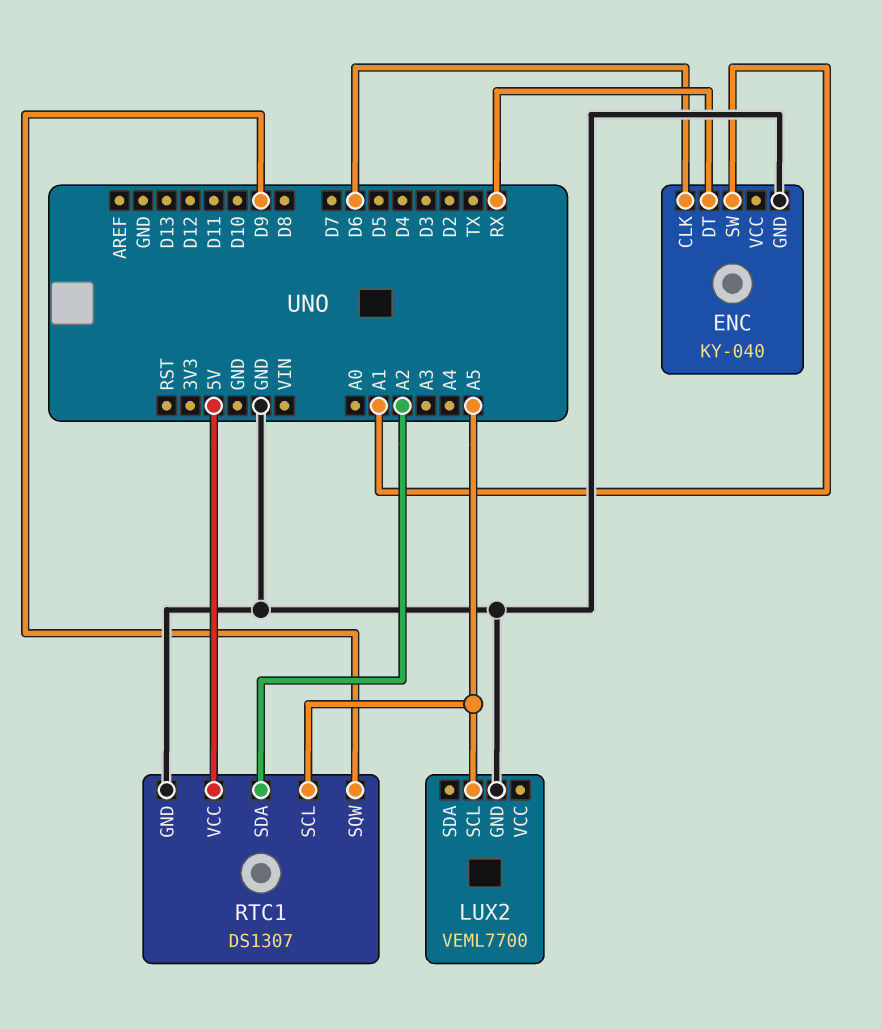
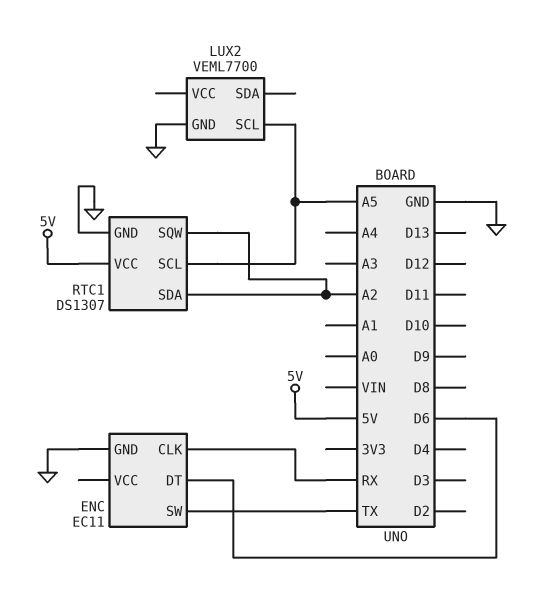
ENC: KY-040 -> EC11
ENC pin CLK: D6 -> RX
ENC pin DT: RX -> D6
ENC pin SW: A1 -> TX
RTC1 pin SQW: D9 -> A2

